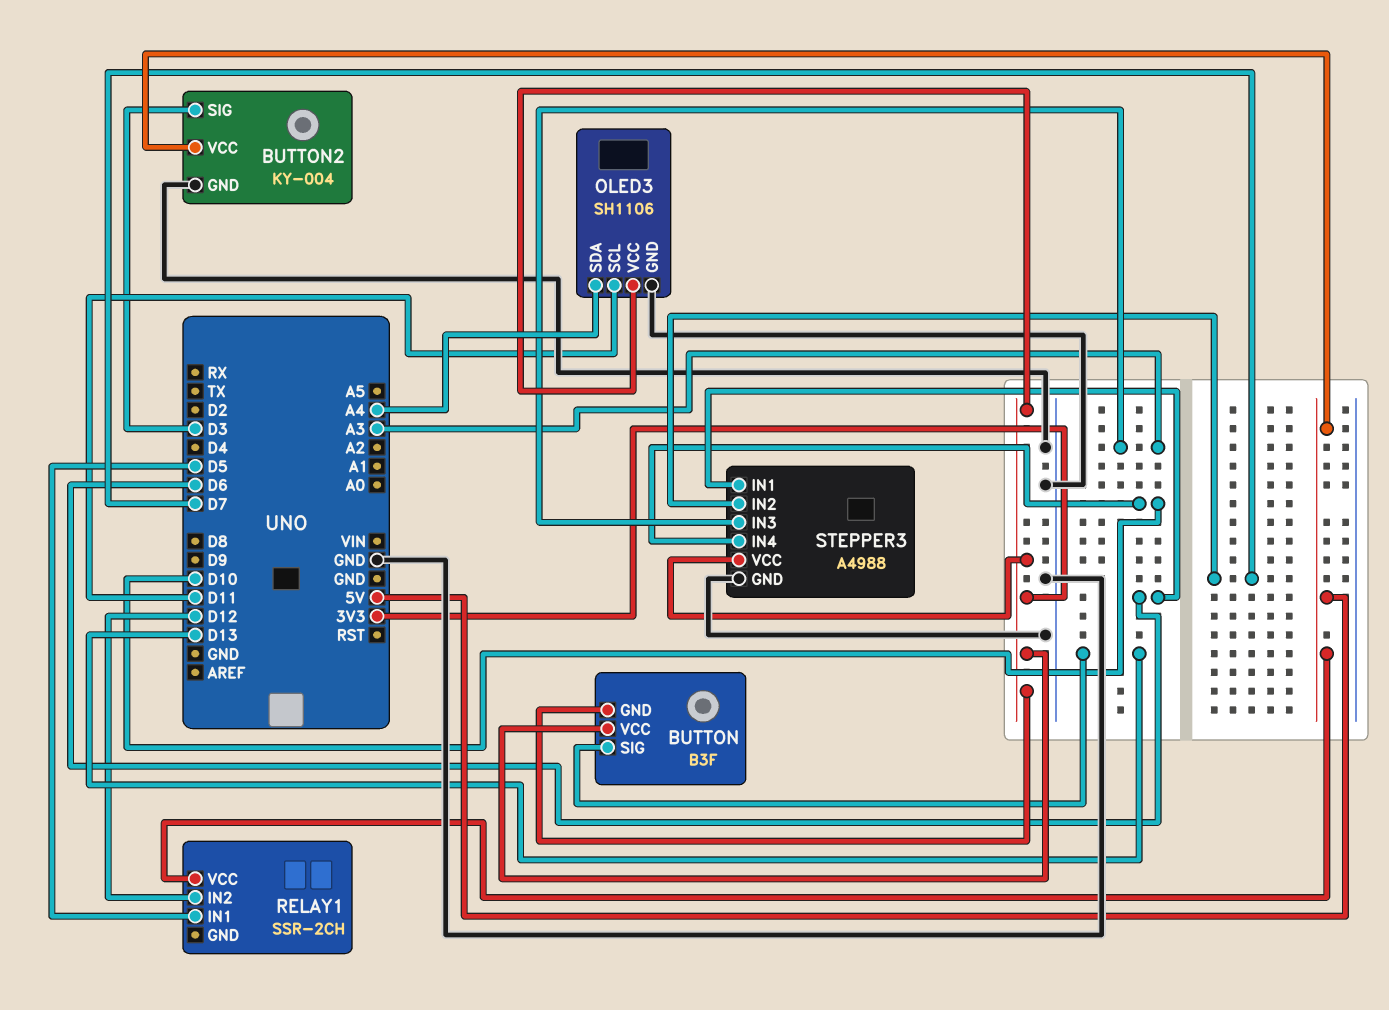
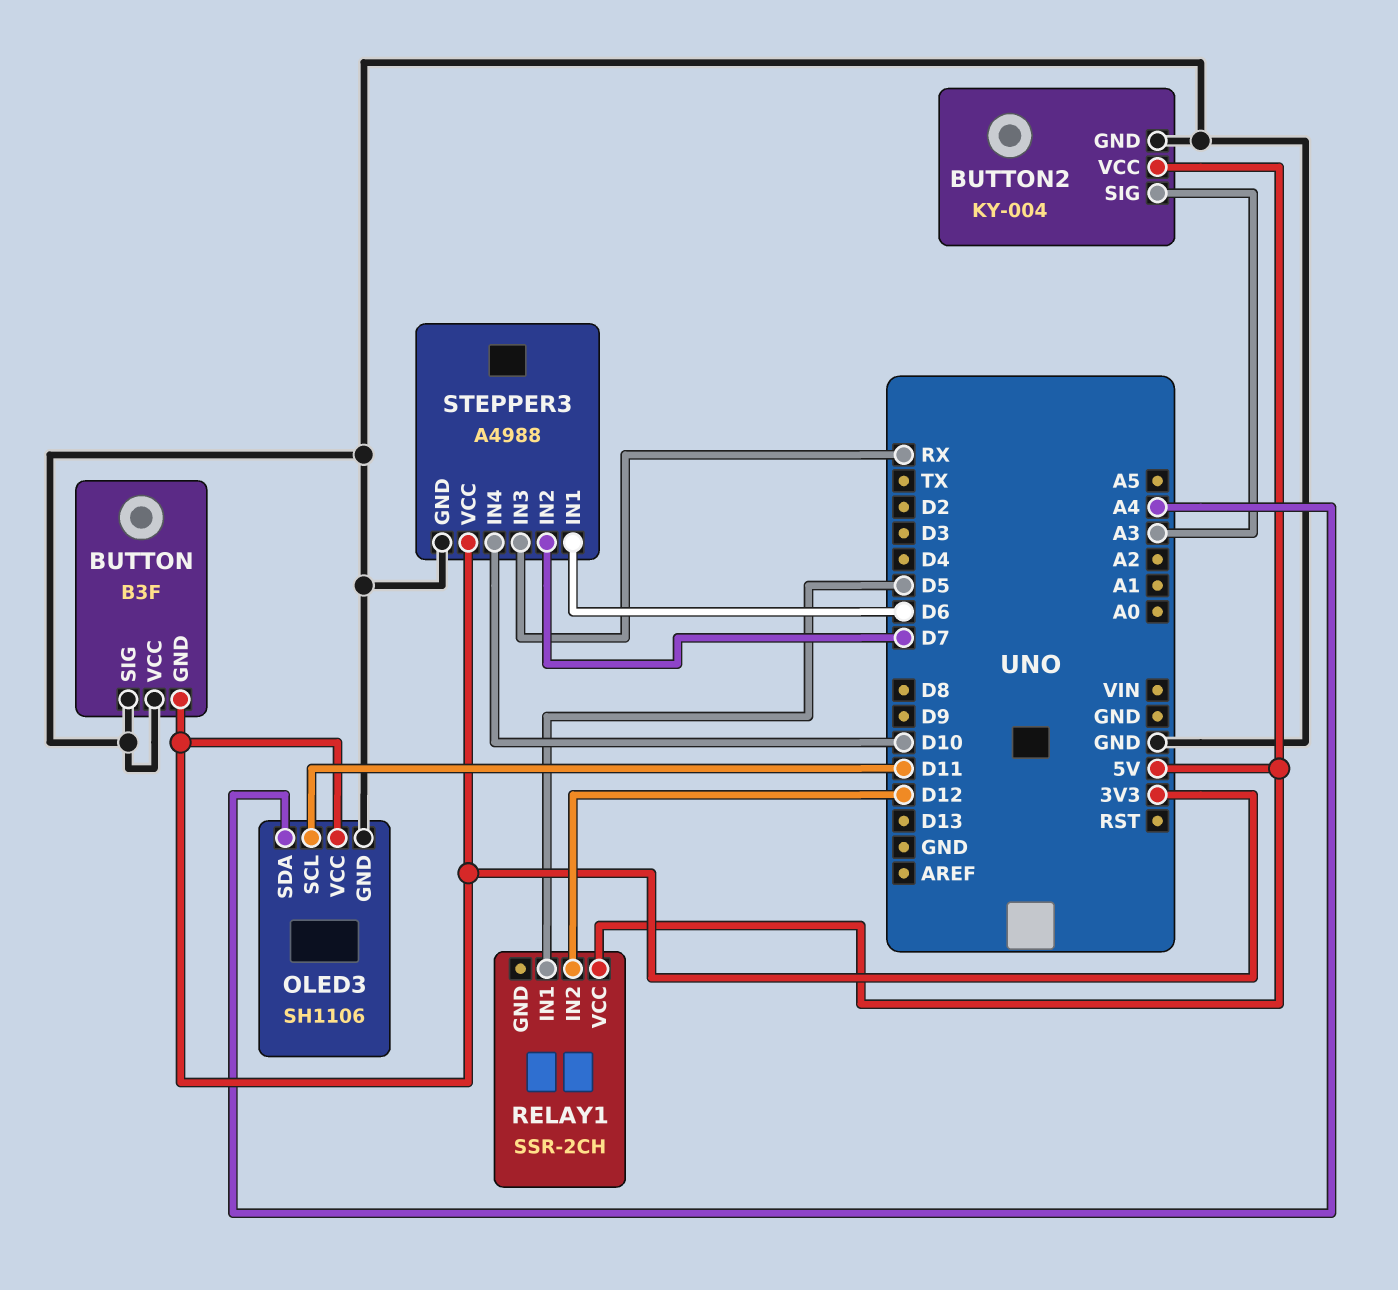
BUTTON pin SIG: D13 -> GND
BUTTON pin VCC: 3V3 -> GND
BUTTON2 pin SIG: D3 -> A3
STEPPER3 pin IN3: A3 -> RX

